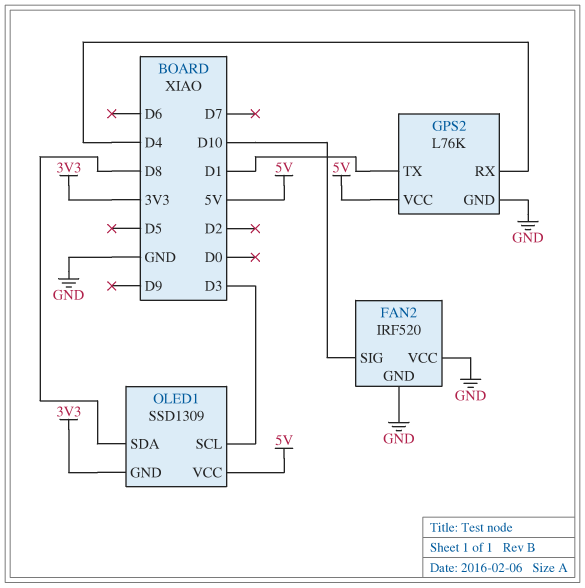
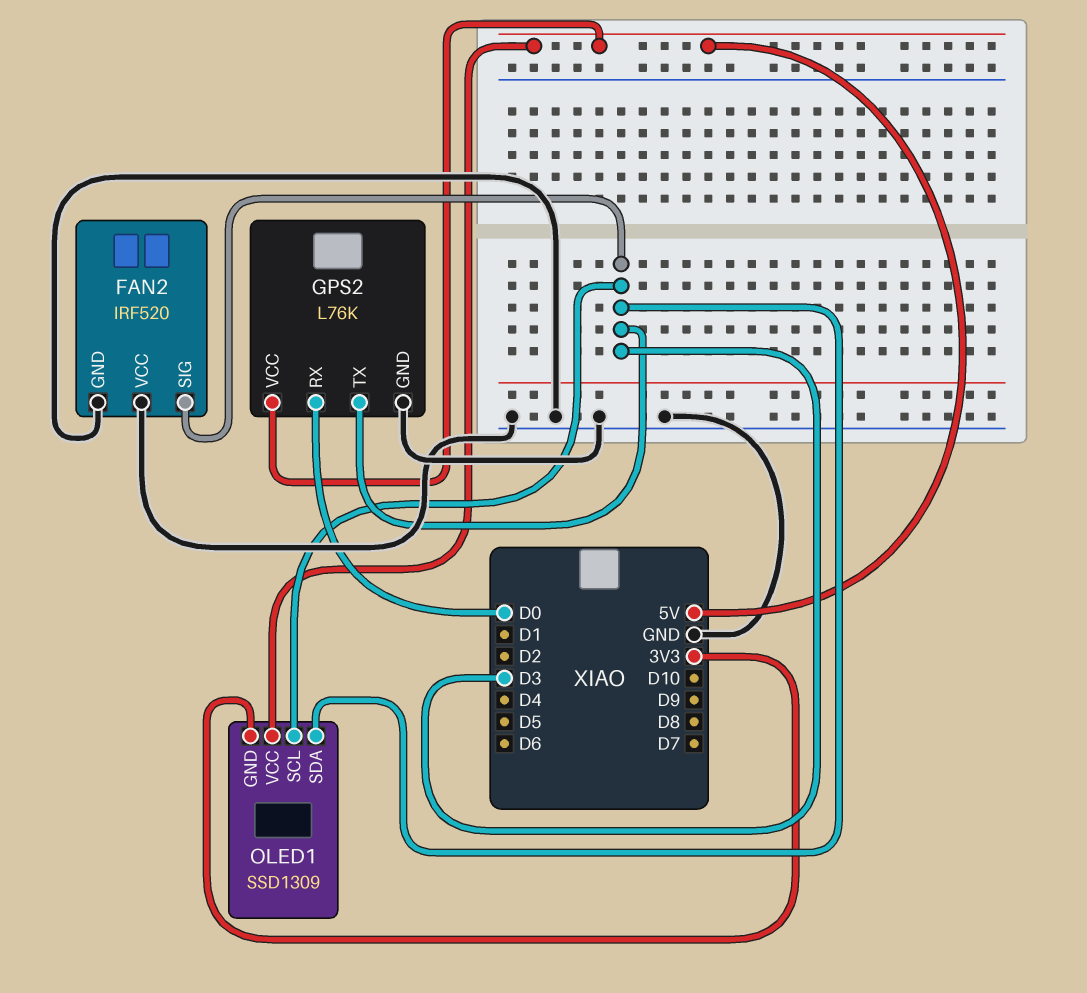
FAN2 pin SIG: D10 -> D3
GPS2 pin RX: D4 -> D0
GPS2 pin TX: D1 -> D3
OLED1 pin SDA: D8 -> D3

